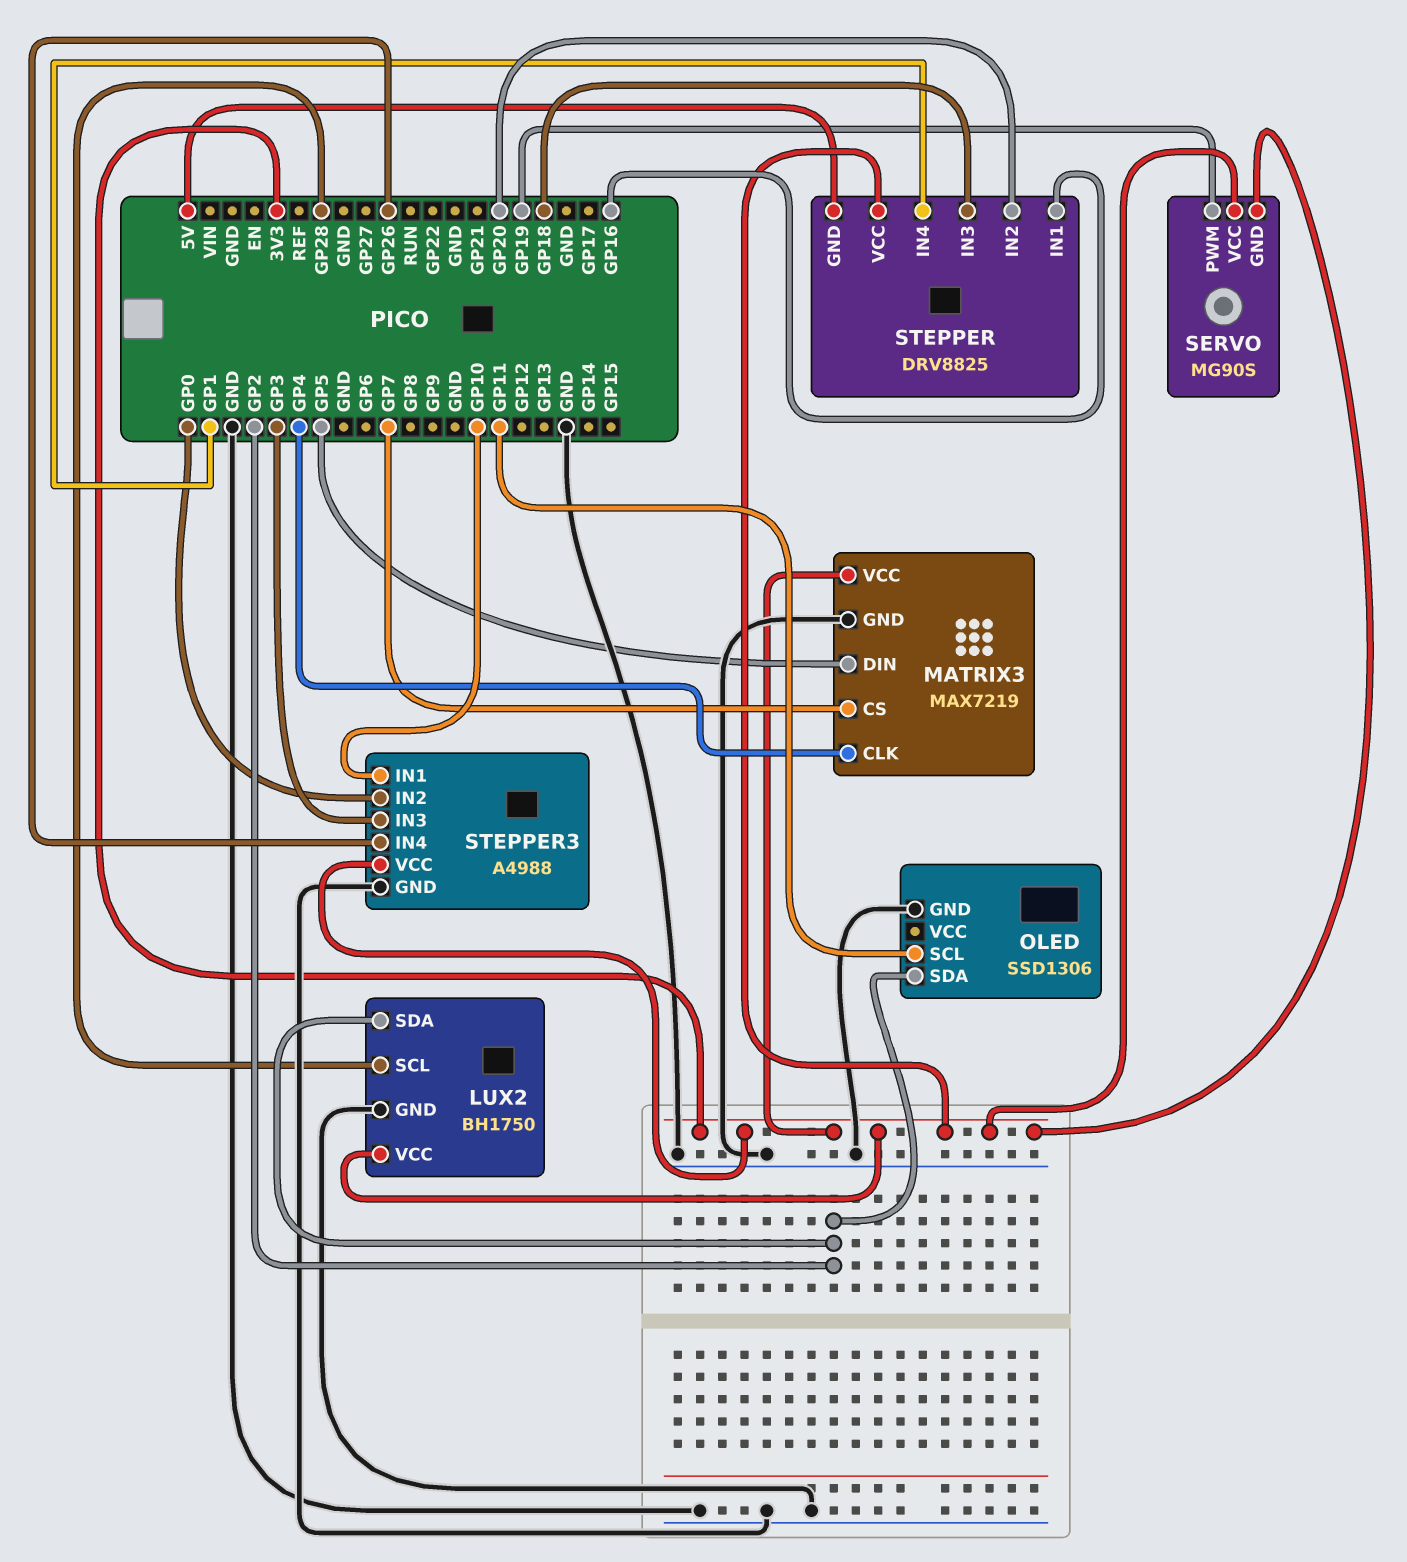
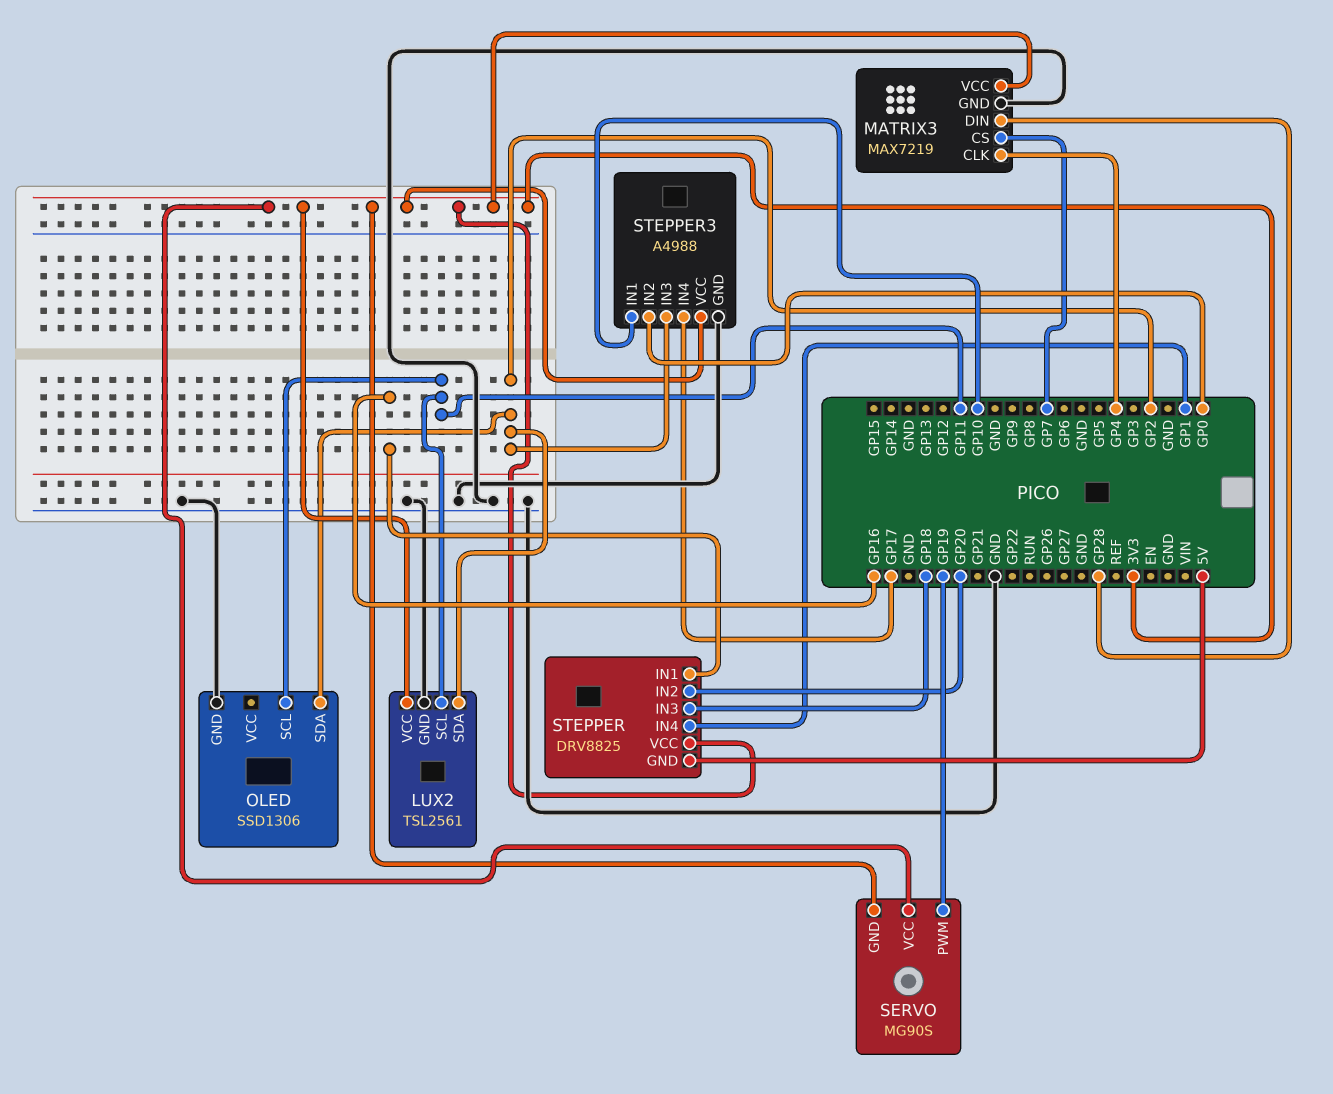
LUX2: BH1750 -> TSL2561
LUX2 pin SCL: GP28 -> GP11
MATRIX3 pin DIN: GP5 -> GP28
STEPPER3 pin IN3: GP3 -> GP2
STEPPER3 pin IN4: GP26 -> GP17

